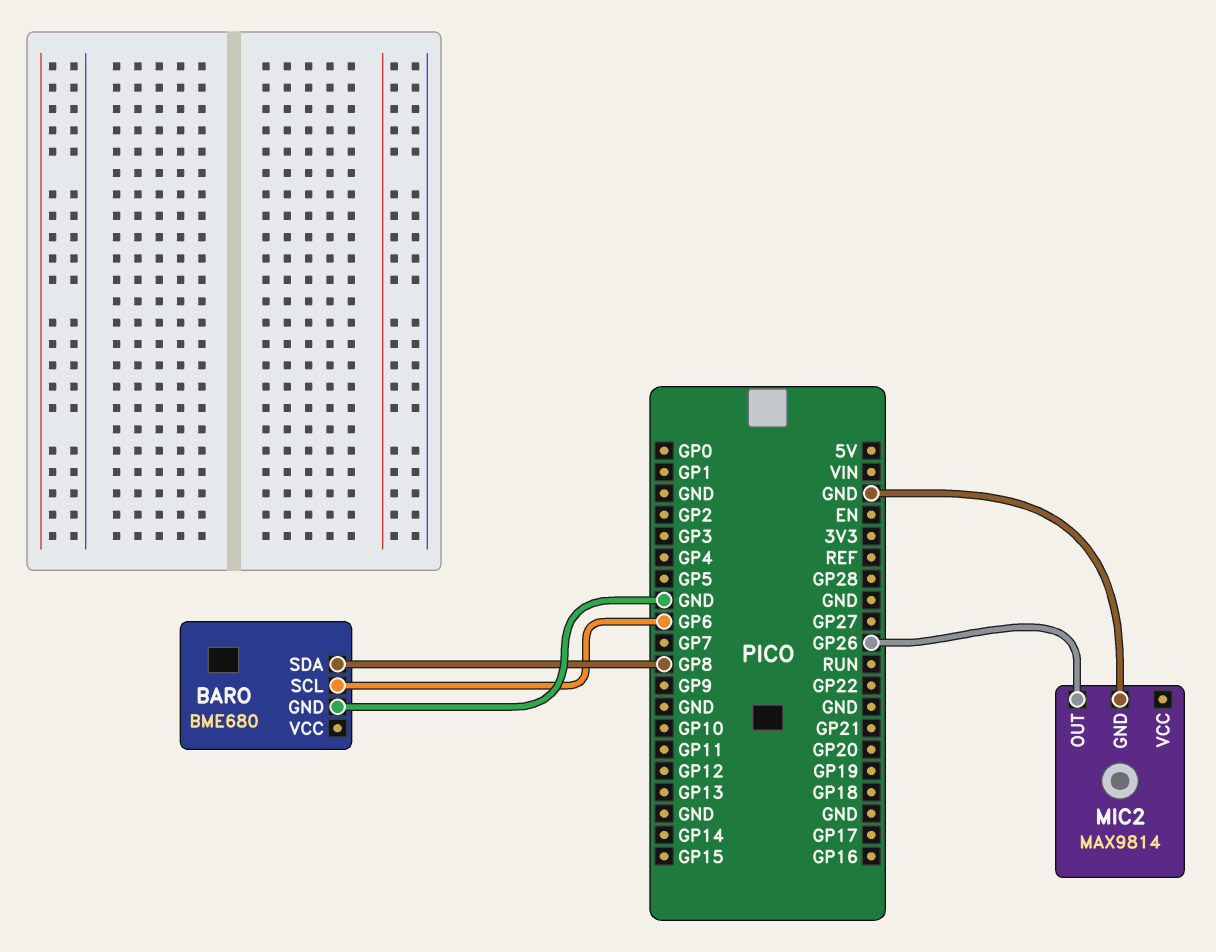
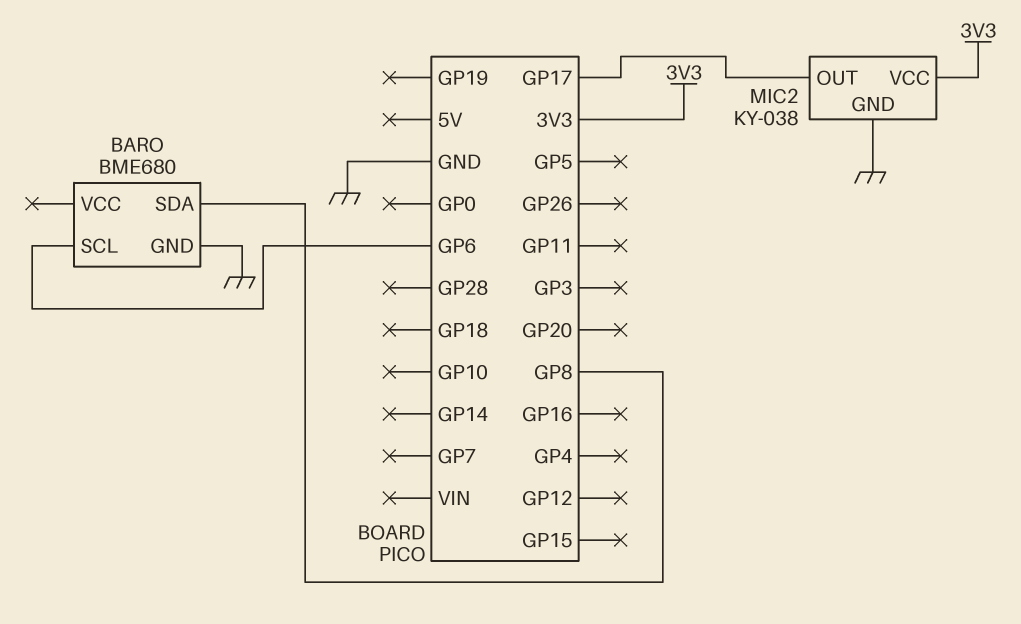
MIC2: MAX9814 -> KY-038
MIC2 pin OUT: GP26 -> GP17
MIC2 pin VCC: none -> 3V3

